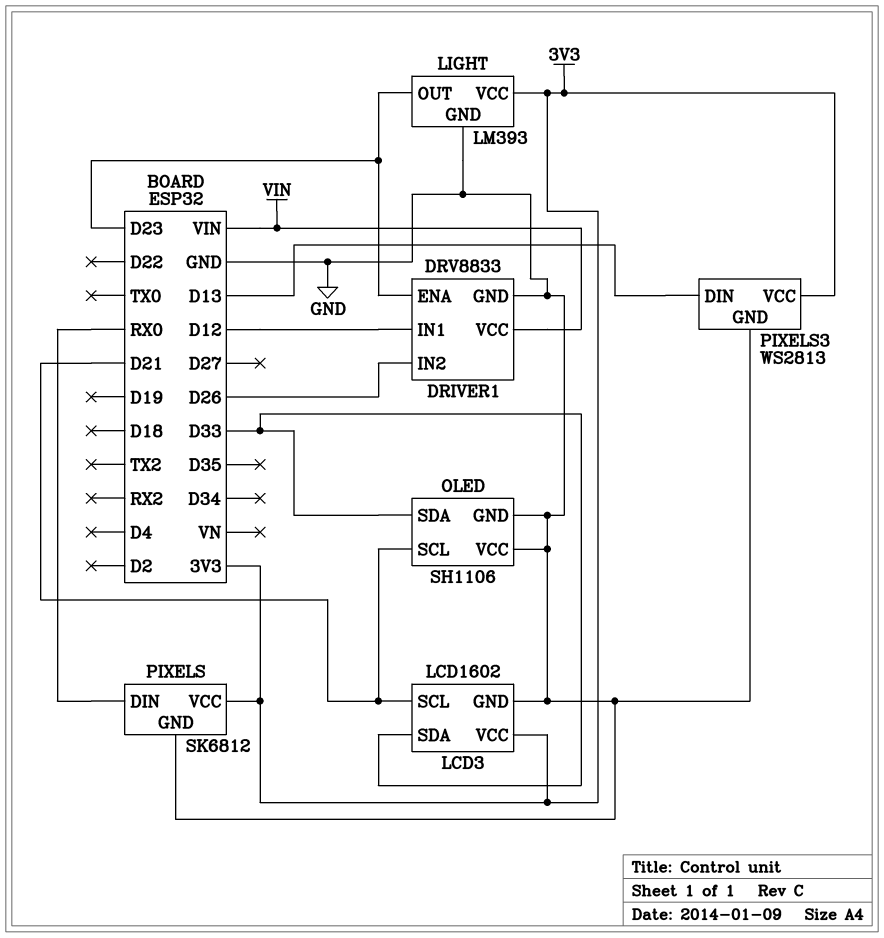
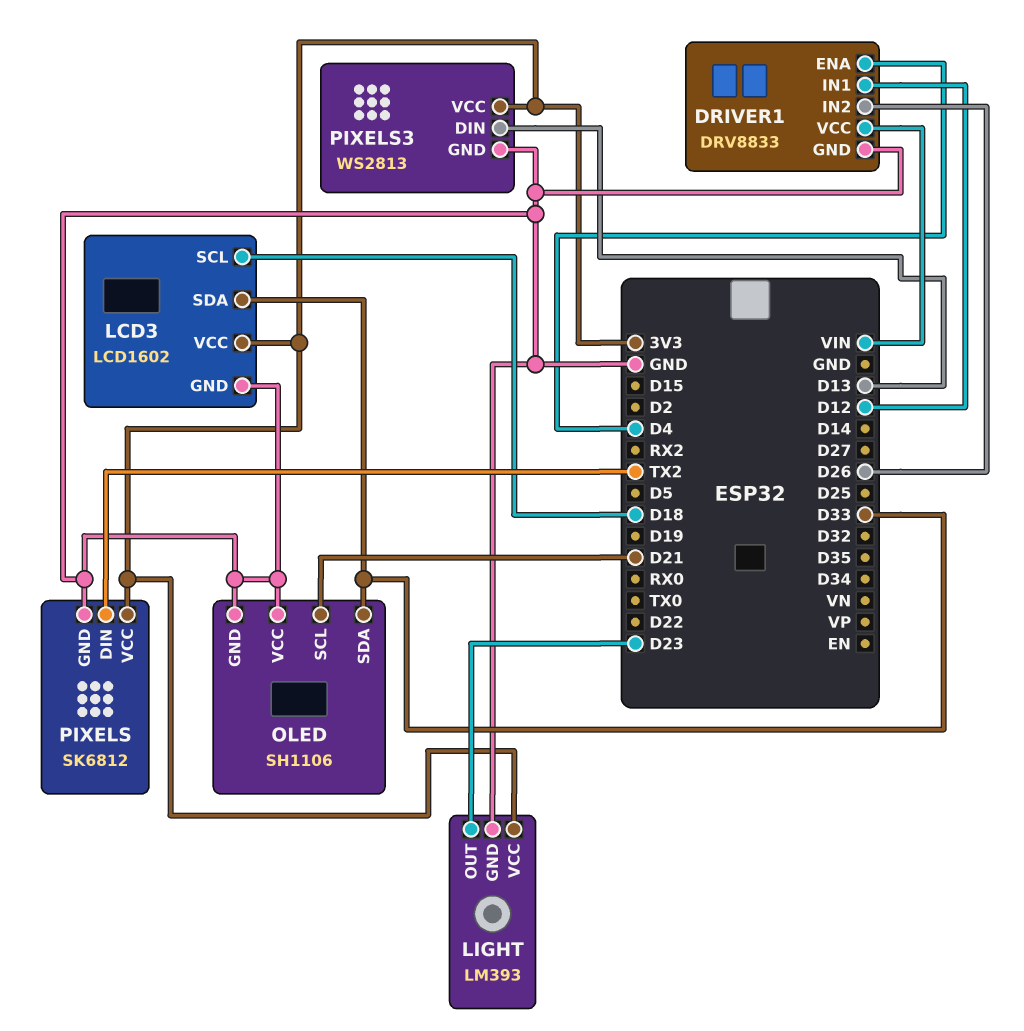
DRIVER1 pin ENA: D23 -> D4
LCD3 pin SCL: D21 -> D18
PIXELS pin DIN: RX0 -> TX2

